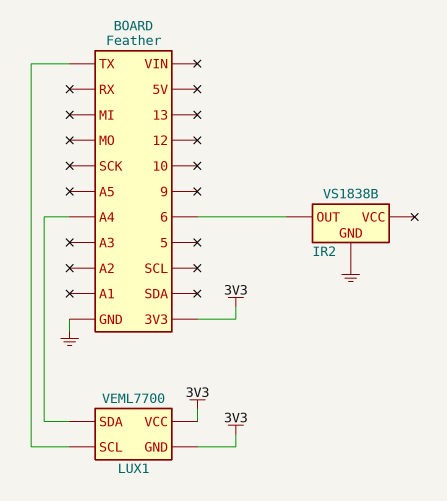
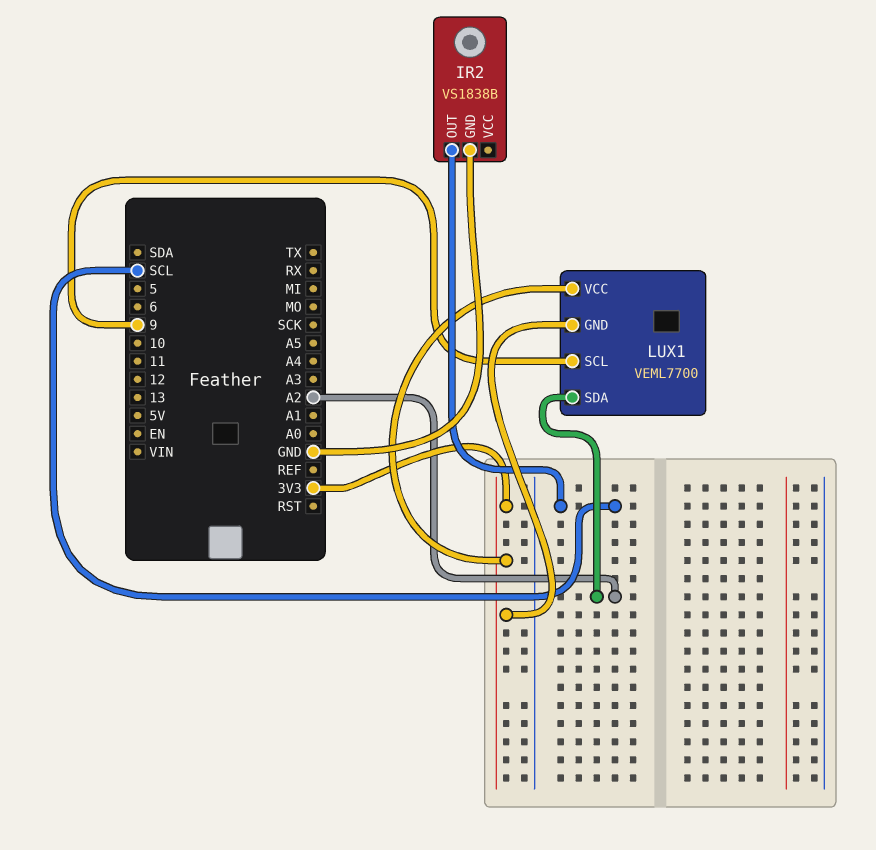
IR2 pin OUT: 6 -> SCL
LUX1 pin SCL: TX -> 9
LUX1 pin SDA: A4 -> A2

